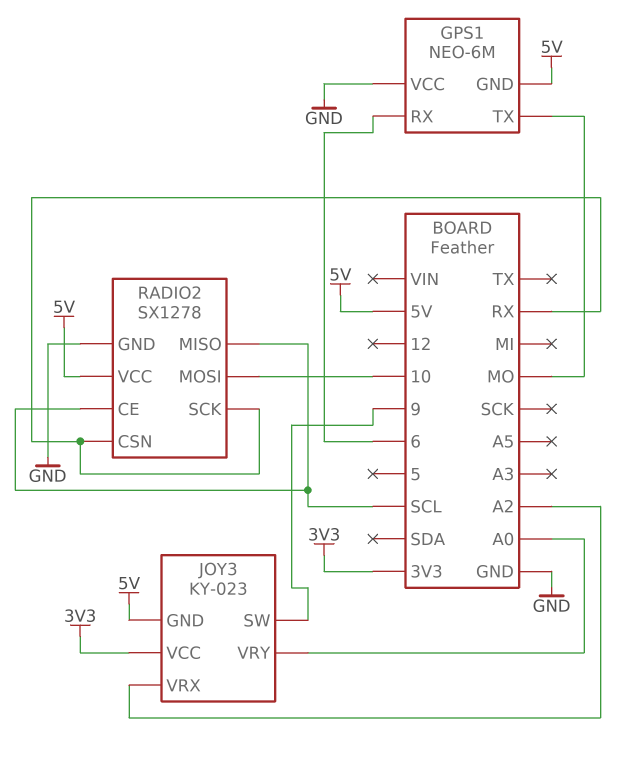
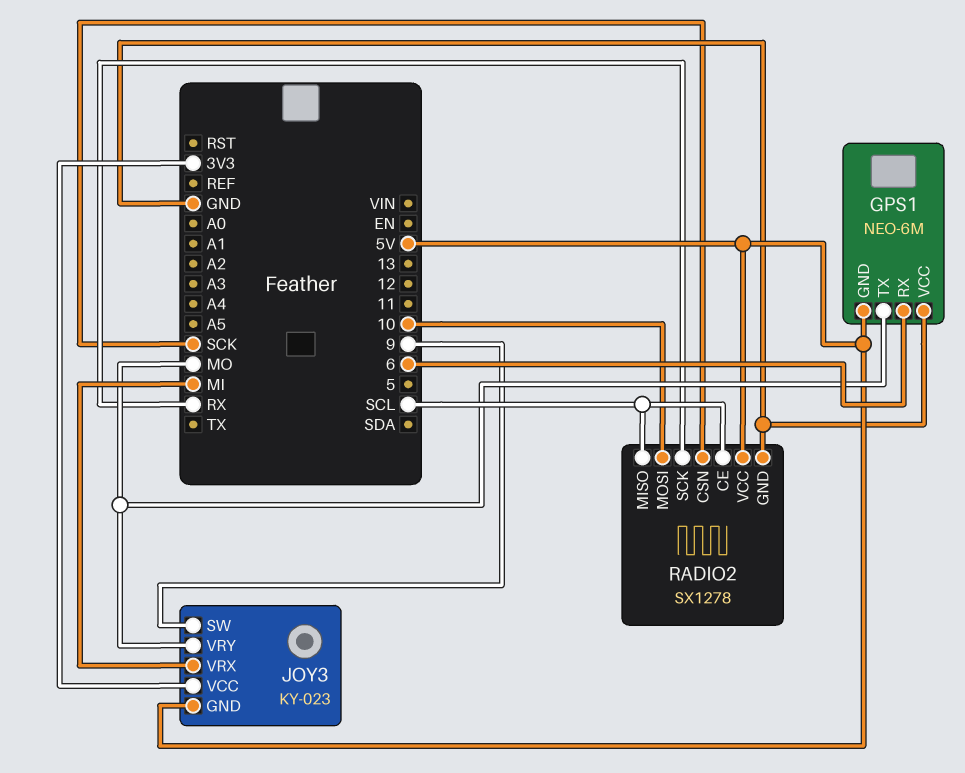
JOY3 pin VRX: A2 -> MI
JOY3 pin VRY: A0 -> MO
RADIO2 pin CSN: RX -> SCK

